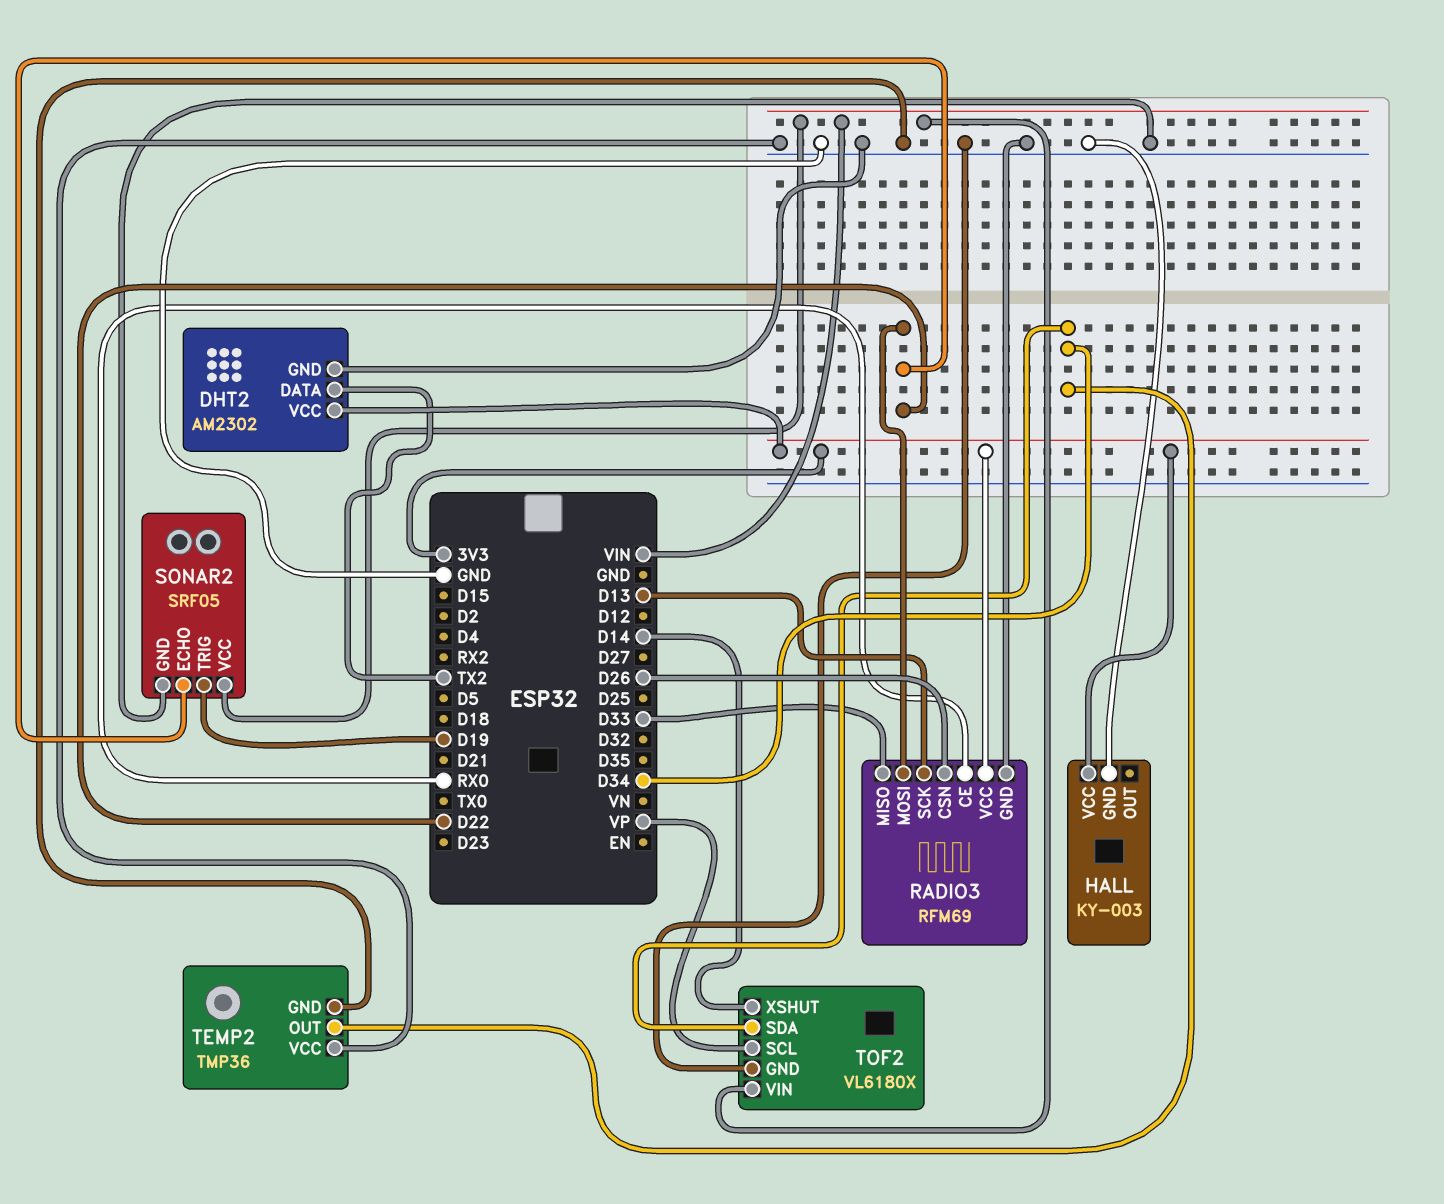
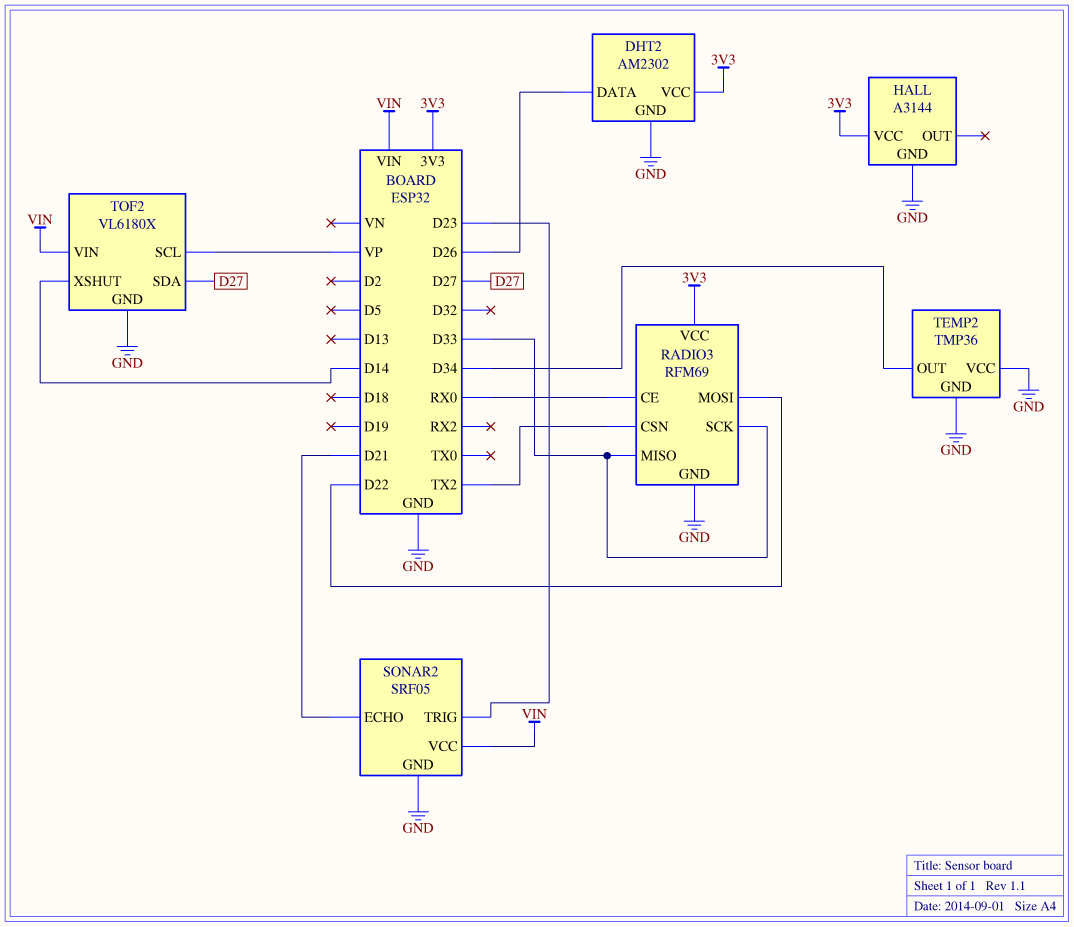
DHT2 pin DATA: TX2 -> D26
HALL: KY-003 -> A3144
RADIO3 pin CSN: D26 -> TX2
RADIO3 pin SCK: D13 -> D33
SONAR2 pin ECHO: D22 -> D21
SONAR2 pin TRIG: D19 -> D23
TOF2 pin SDA: D34 -> D27

